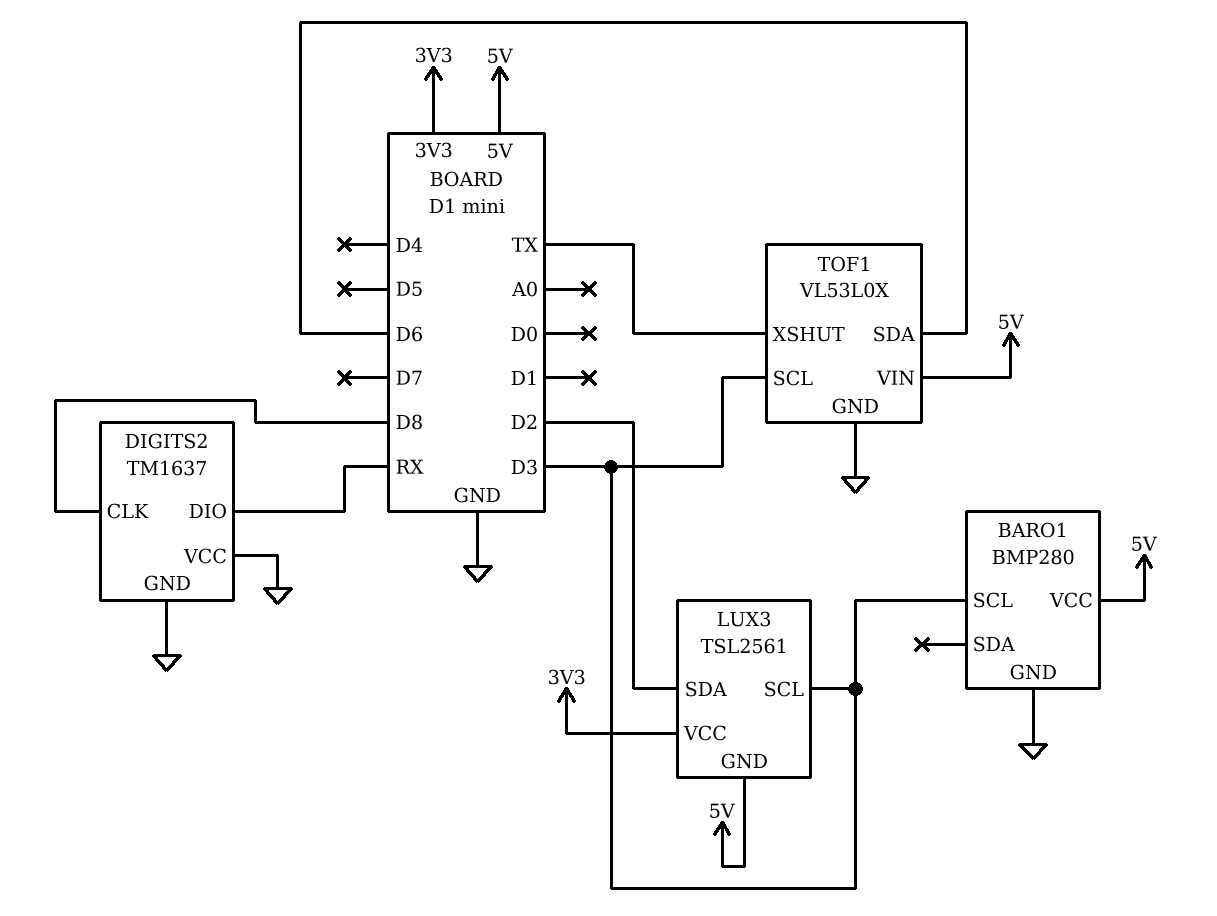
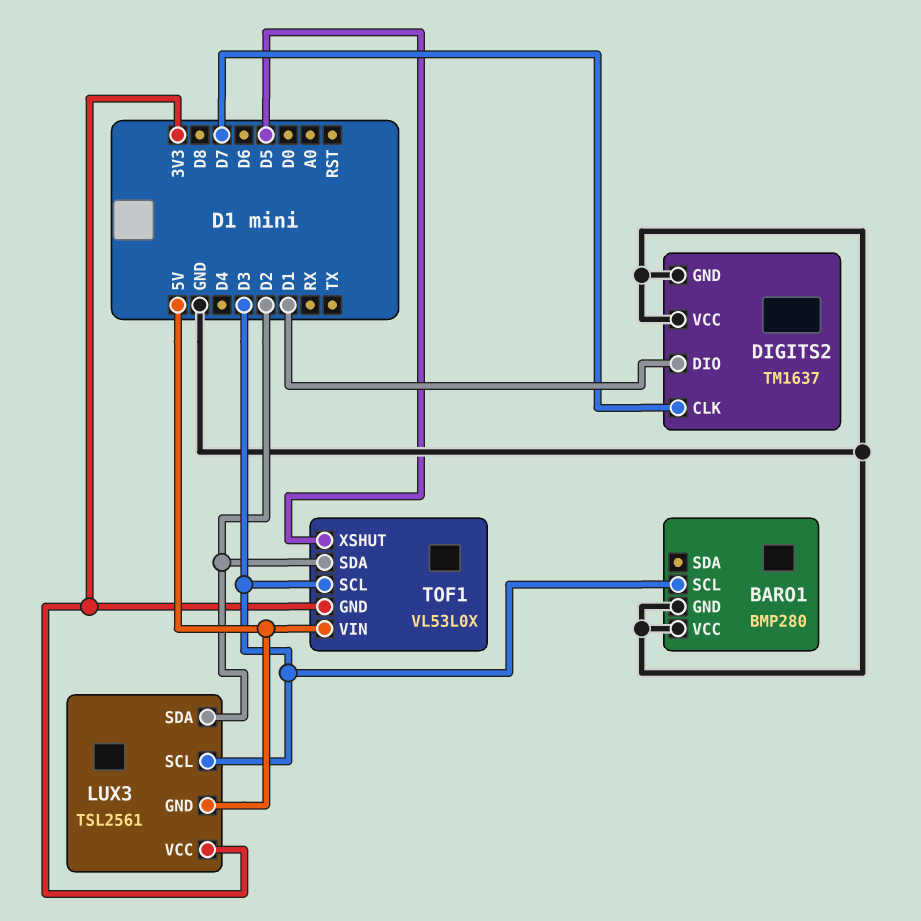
BARO1 pin VCC: 5V -> GND
DIGITS2 pin CLK: D8 -> D7
DIGITS2 pin DIO: RX -> D1
TOF1 pin GND: GND -> 3V3
TOF1 pin SDA: D6 -> D2
TOF1 pin XSHUT: TX -> D5

